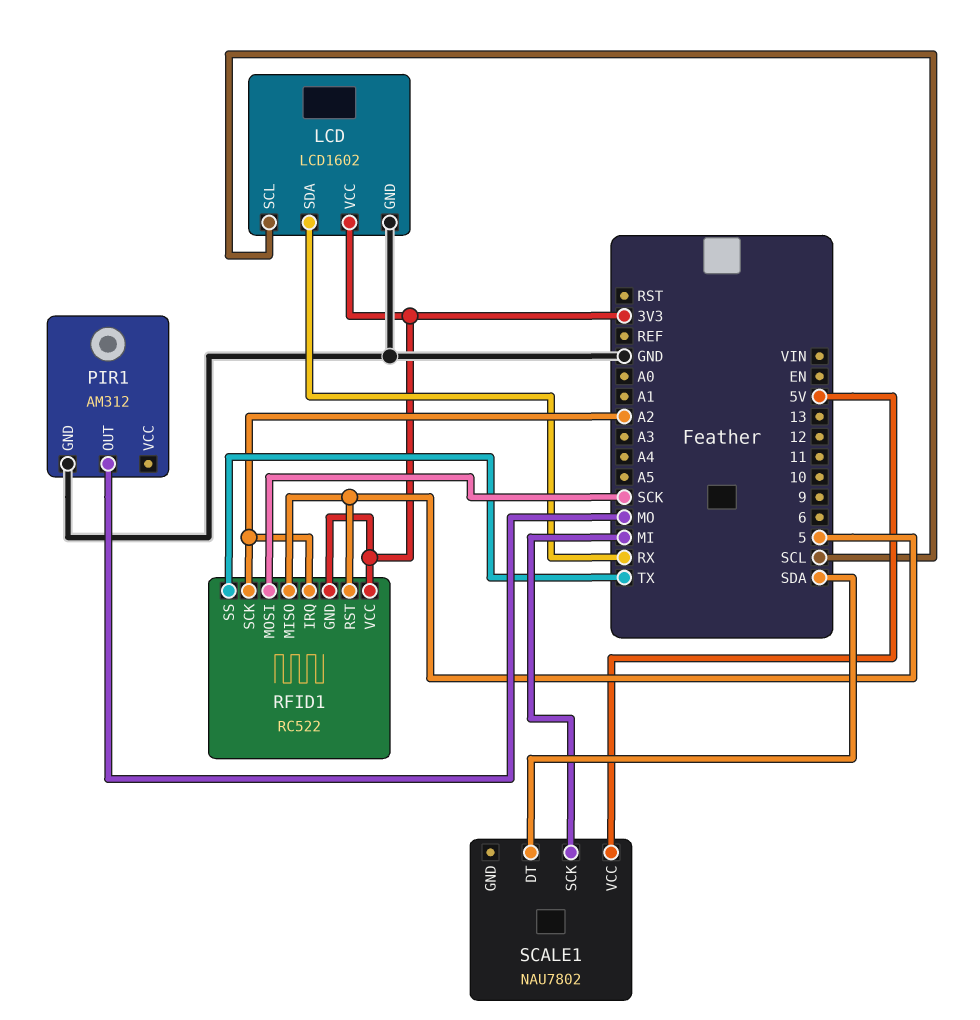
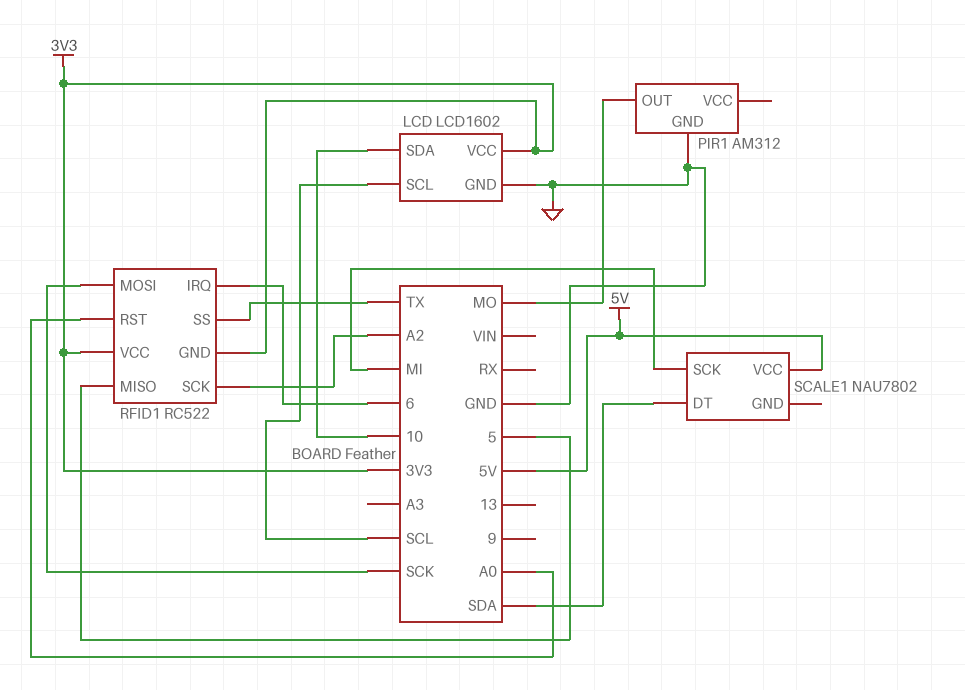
LCD pin SDA: RX -> 10
RFID1 pin IRQ: A2 -> 6
RFID1 pin RST: 5 -> A0

